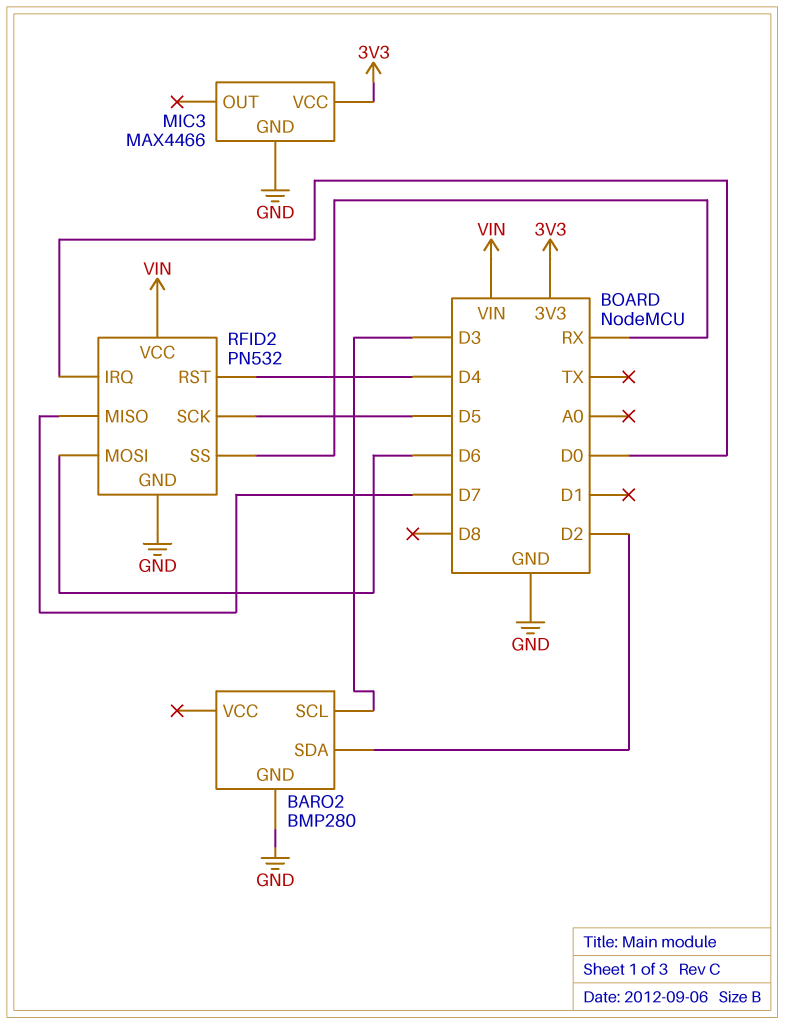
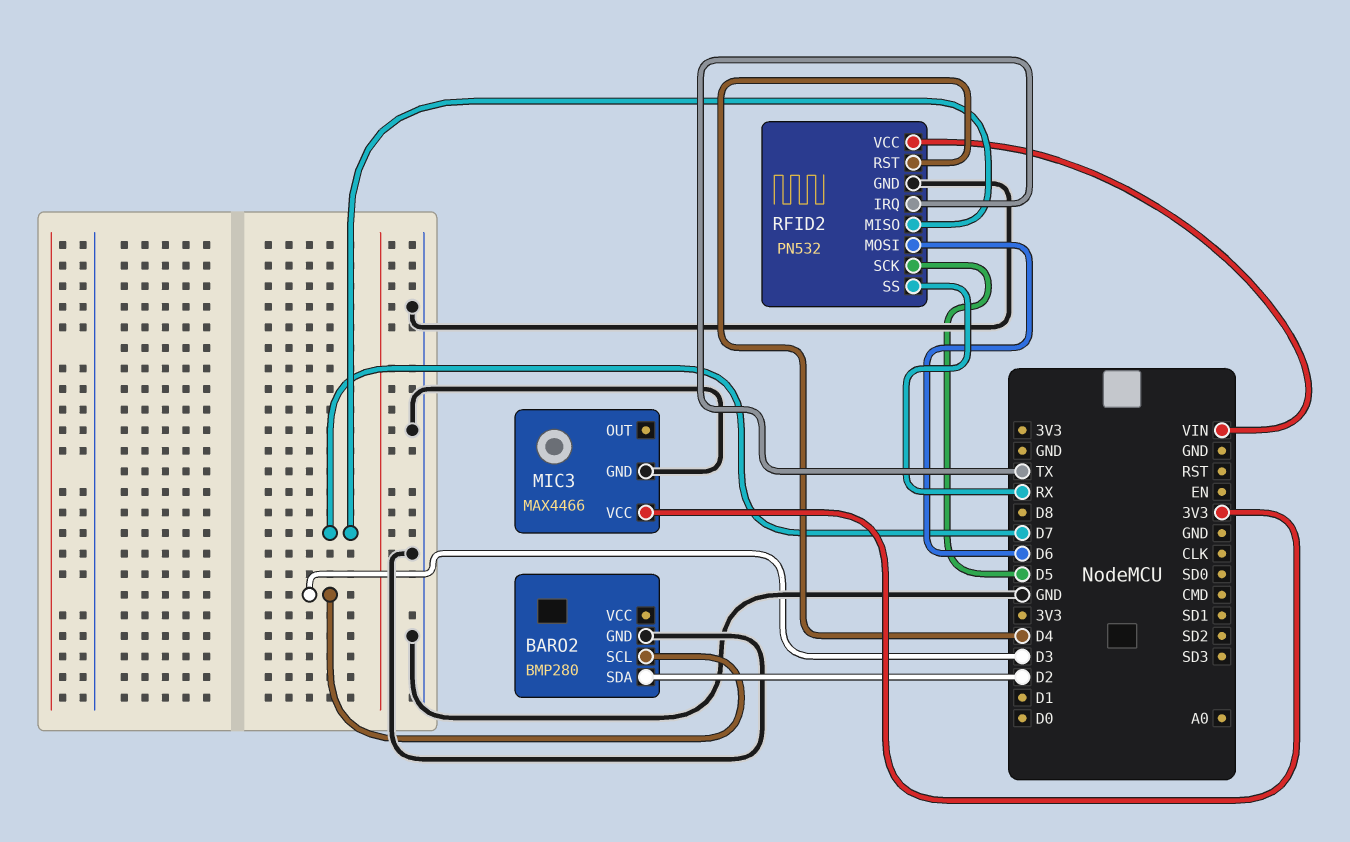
RFID2 pin IRQ: D0 -> TX

